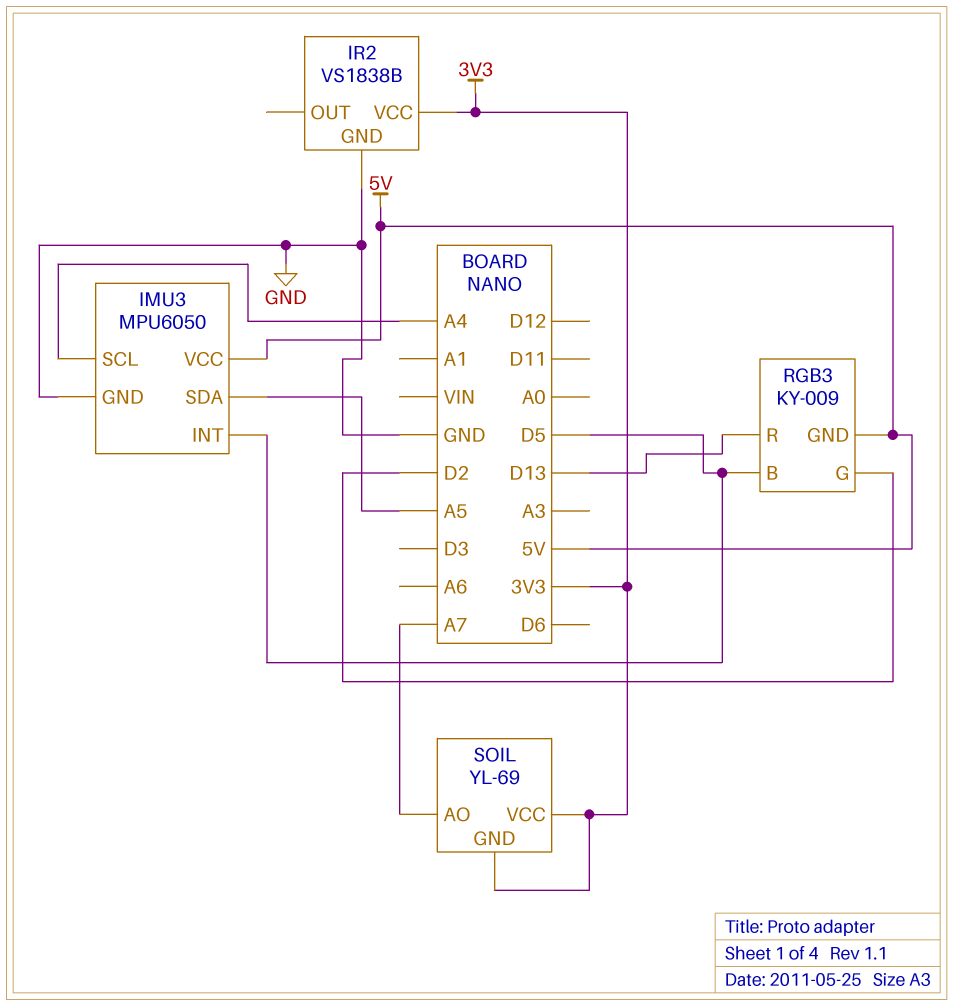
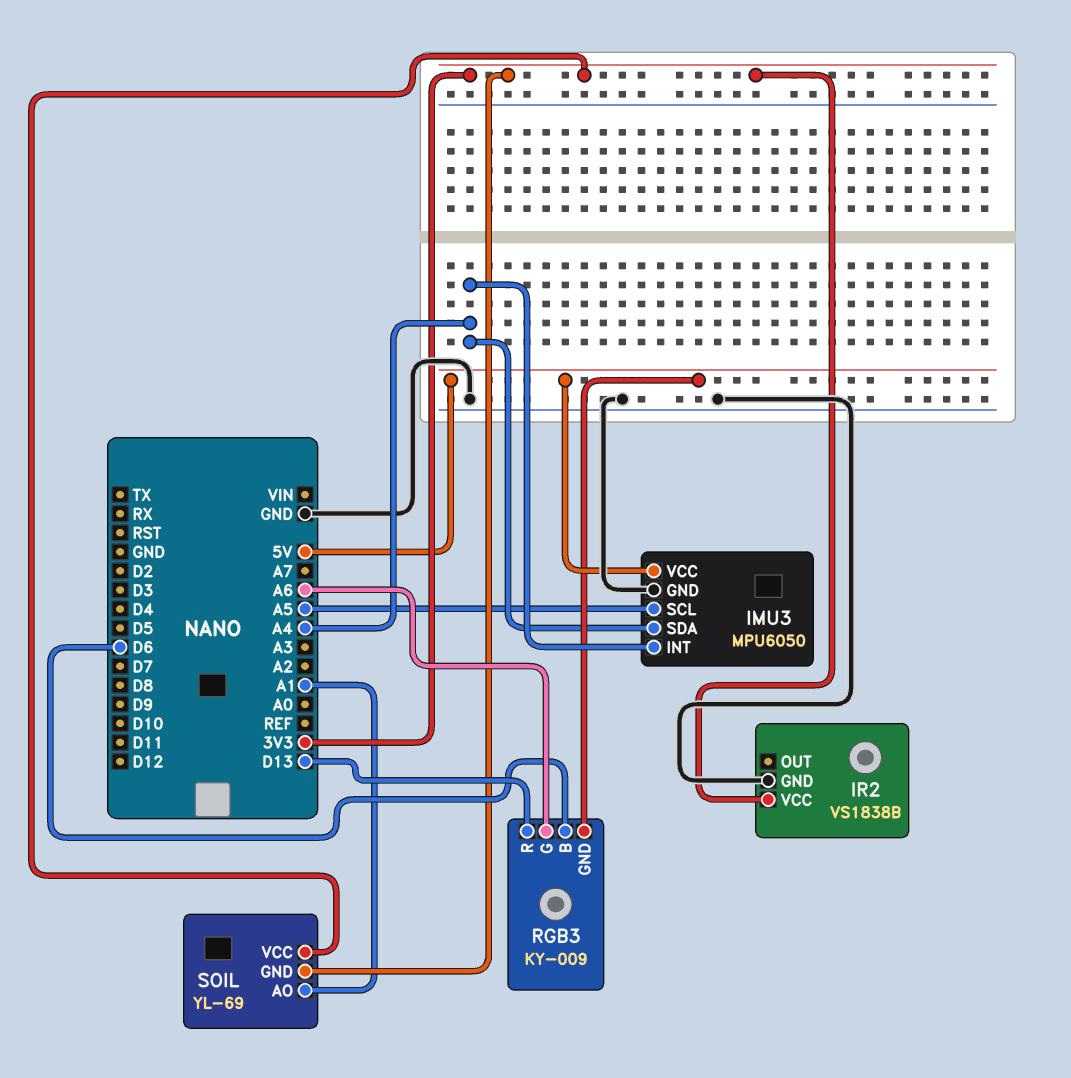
IMU3 pin INT: D5 -> A4
IMU3 pin SCL: A4 -> A5
IMU3 pin SDA: A5 -> A4
RGB3 pin B: D5 -> D6
RGB3 pin G: D2 -> A6
SOIL pin AO: A7 -> A1

